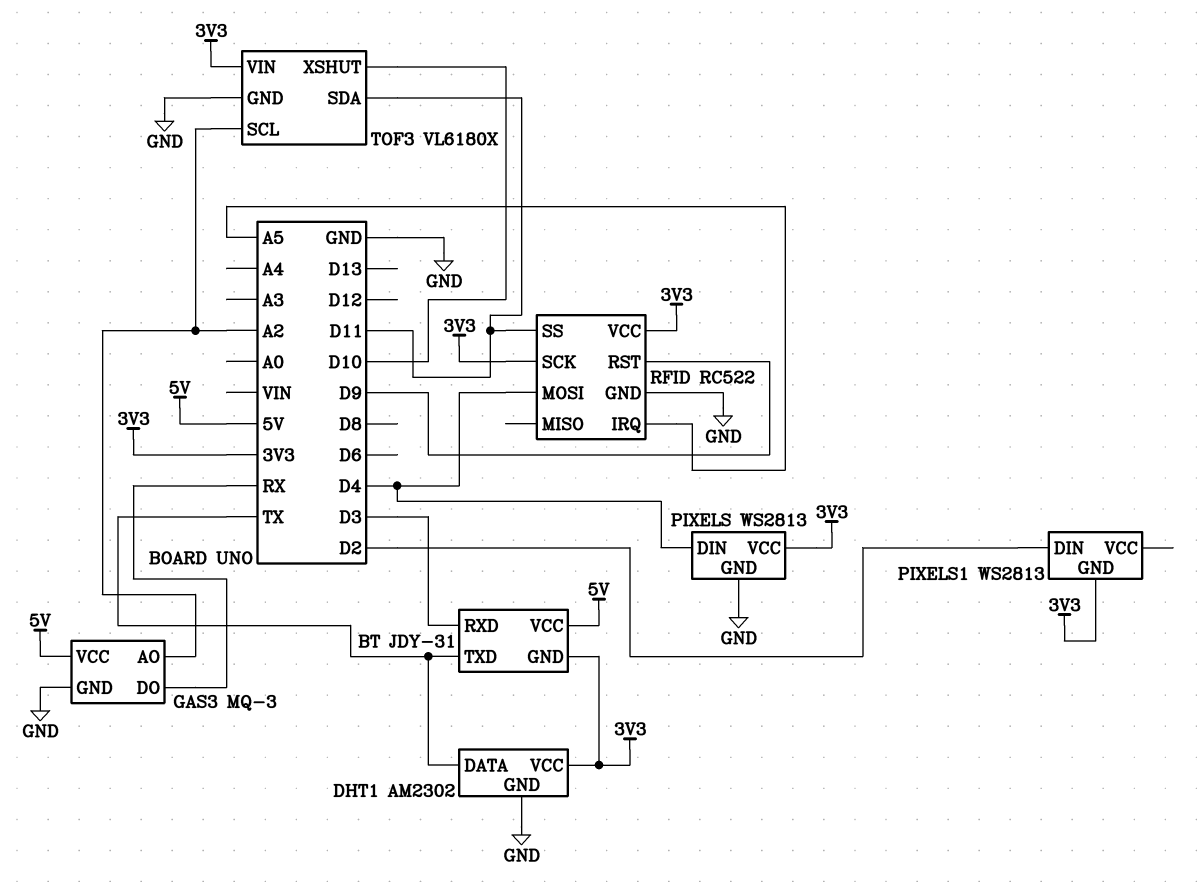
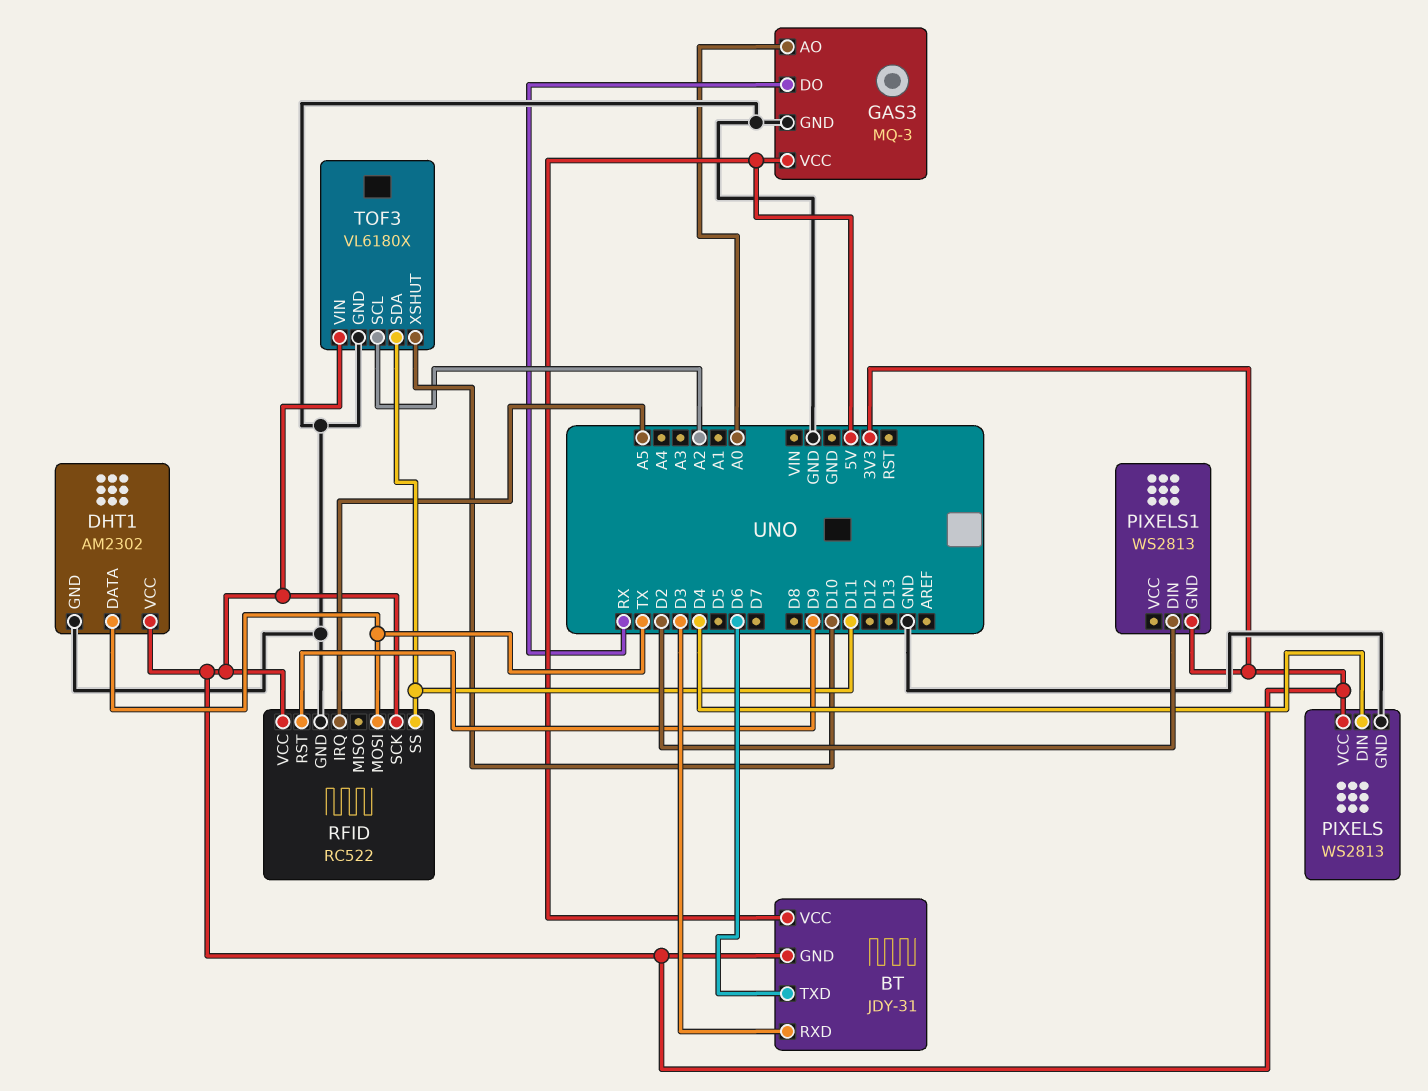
BT pin TXD: TX -> D6
GAS3 pin AO: A2 -> A0
RFID pin MOSI: D4 -> TX

